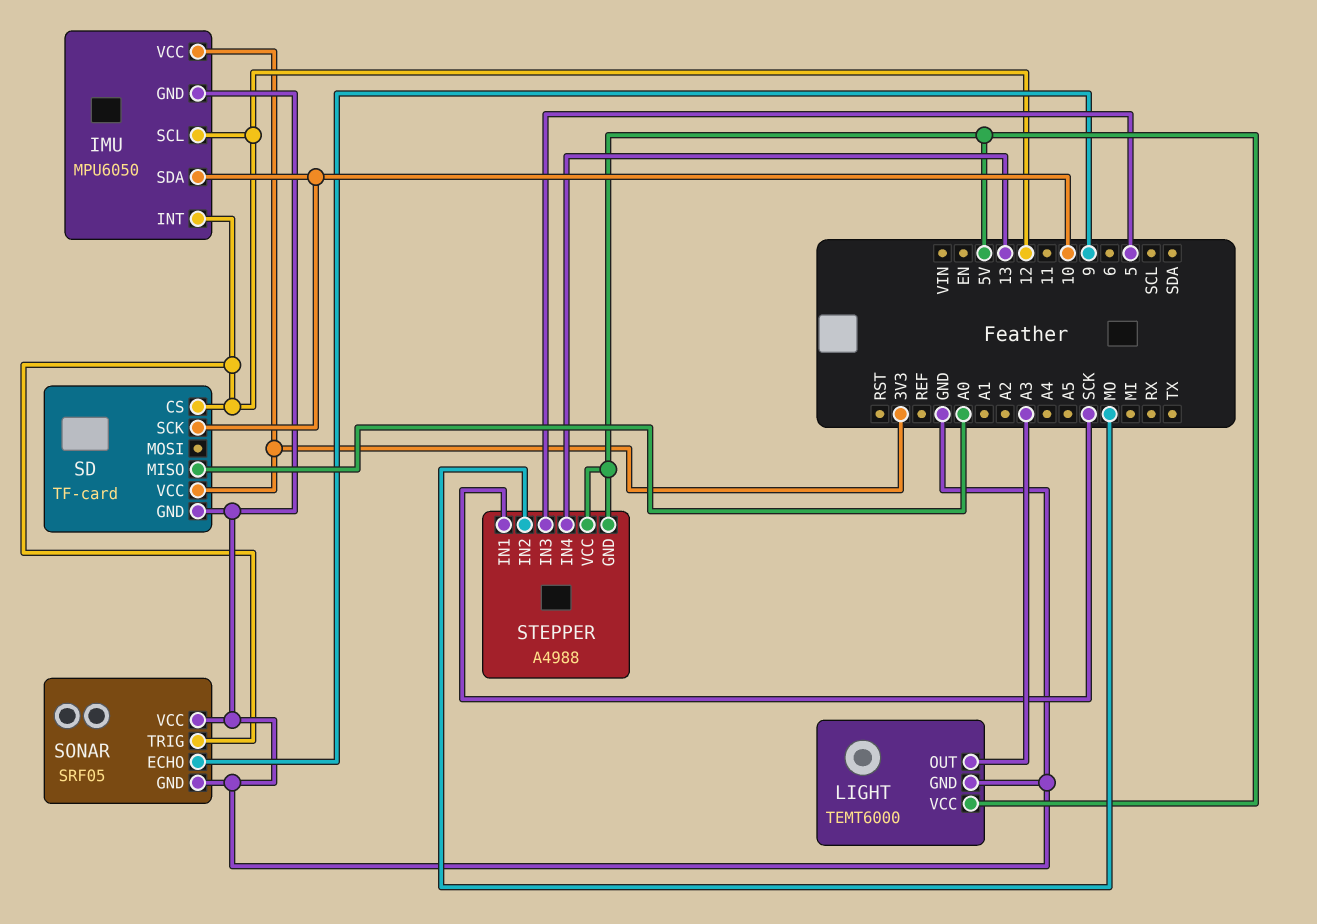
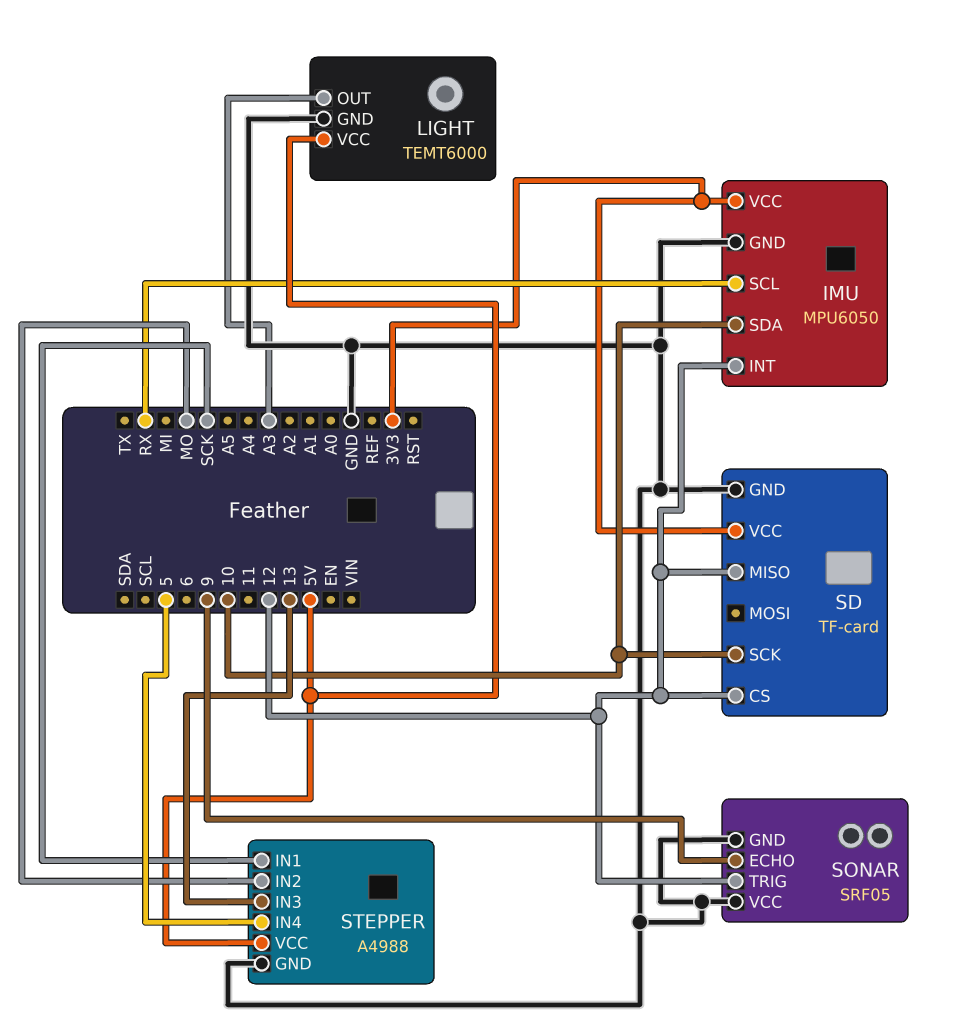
IMU pin SCL: 12 -> RX
SD pin MISO: A0 -> 12
STEPPER pin GND: 5V -> GND
STEPPER pin IN3: 5 -> 13
STEPPER pin IN4: 13 -> 5

